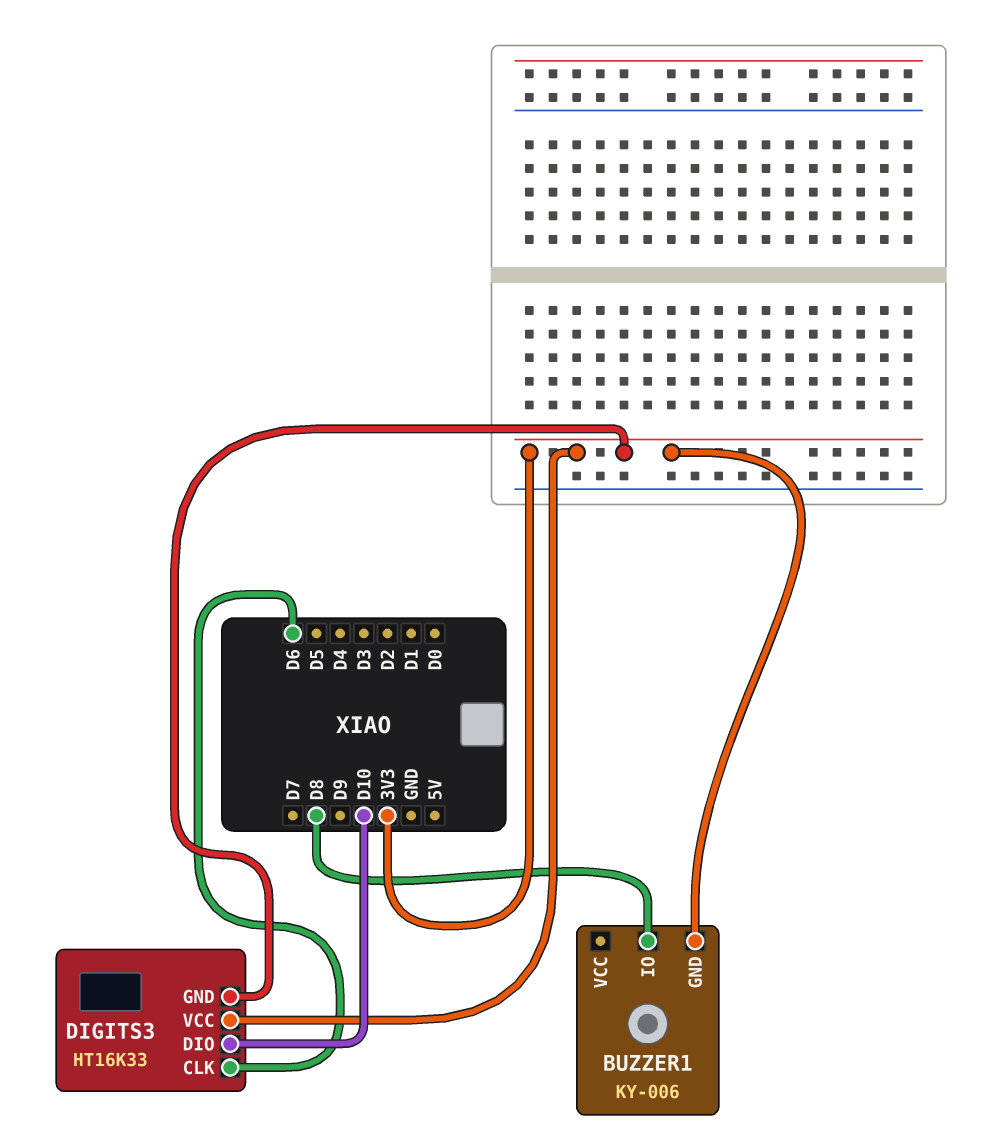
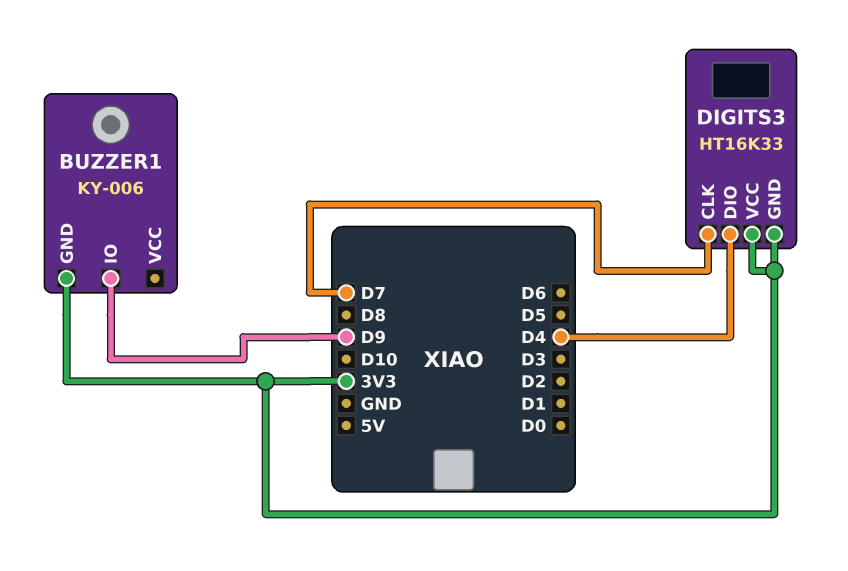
BUZZER1 pin IO: D8 -> D9
DIGITS3 pin CLK: D6 -> D7
DIGITS3 pin DIO: D10 -> D4

